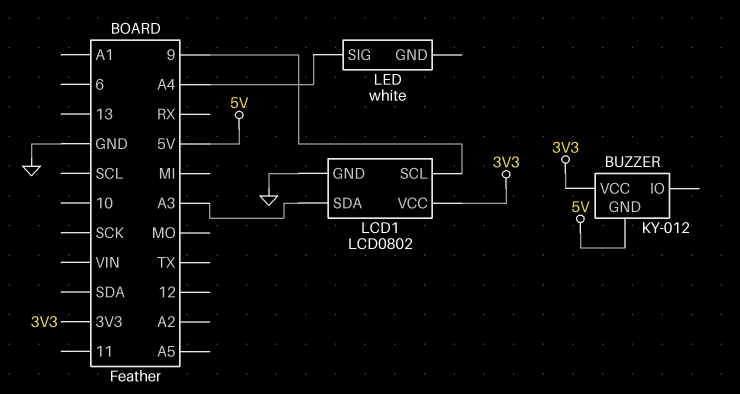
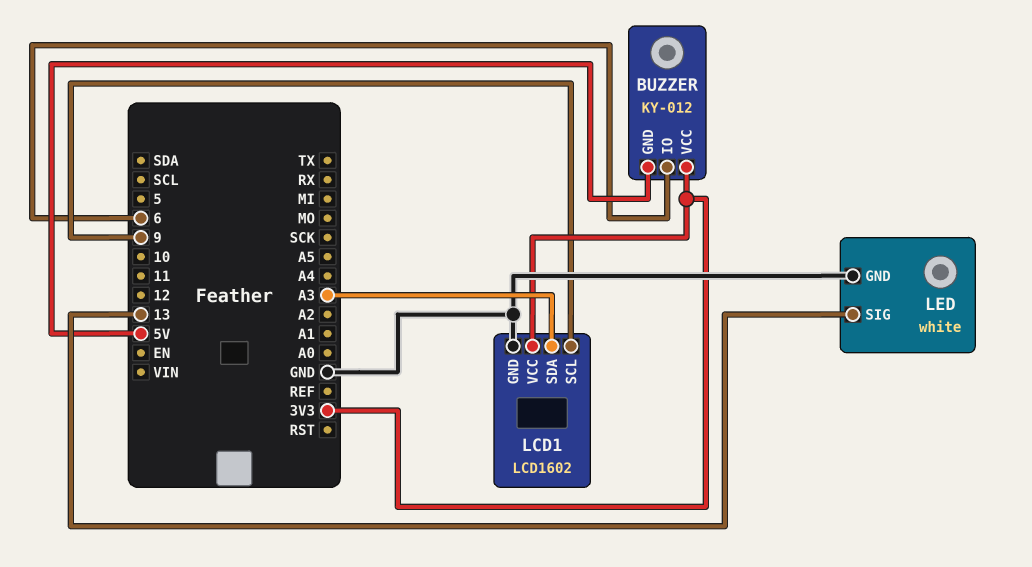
BUZZER pin IO: none -> 6
LCD1: LCD0802 -> LCD1602
LED pin GND: none -> GND
LED pin SIG: A4 -> 13

